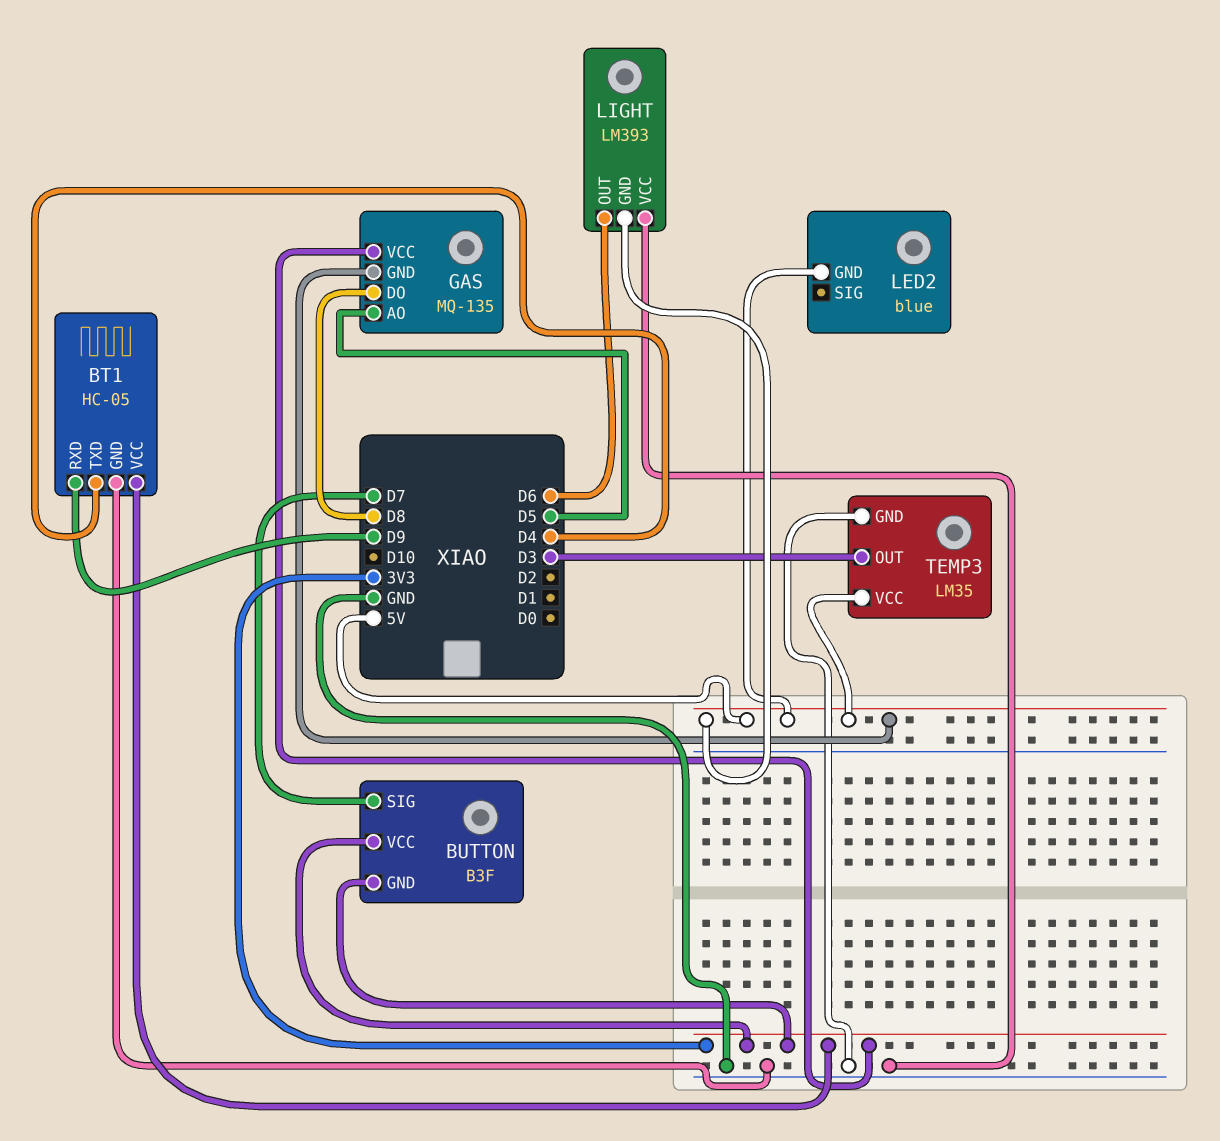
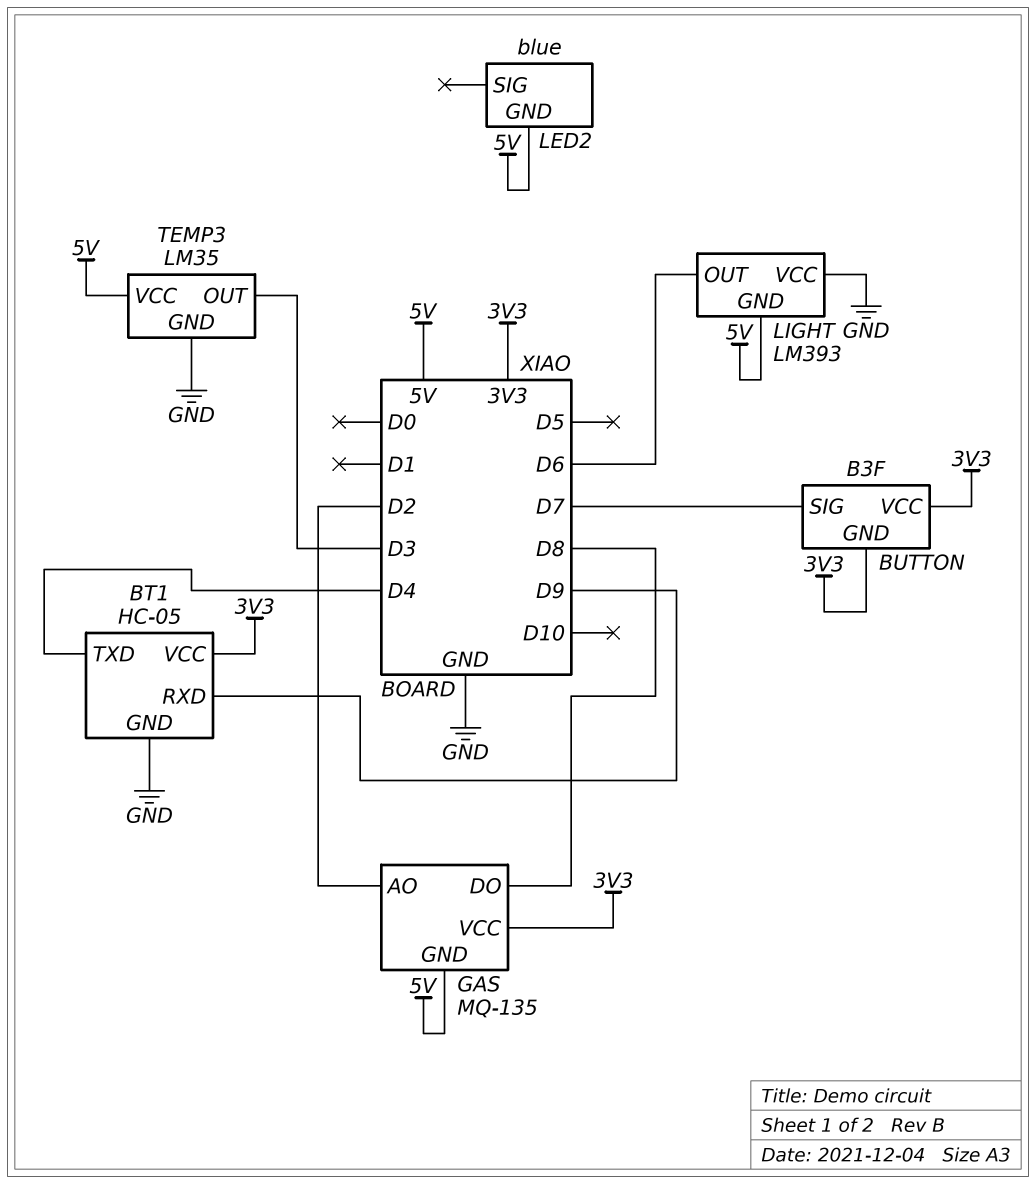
GAS pin AO: D5 -> D2

